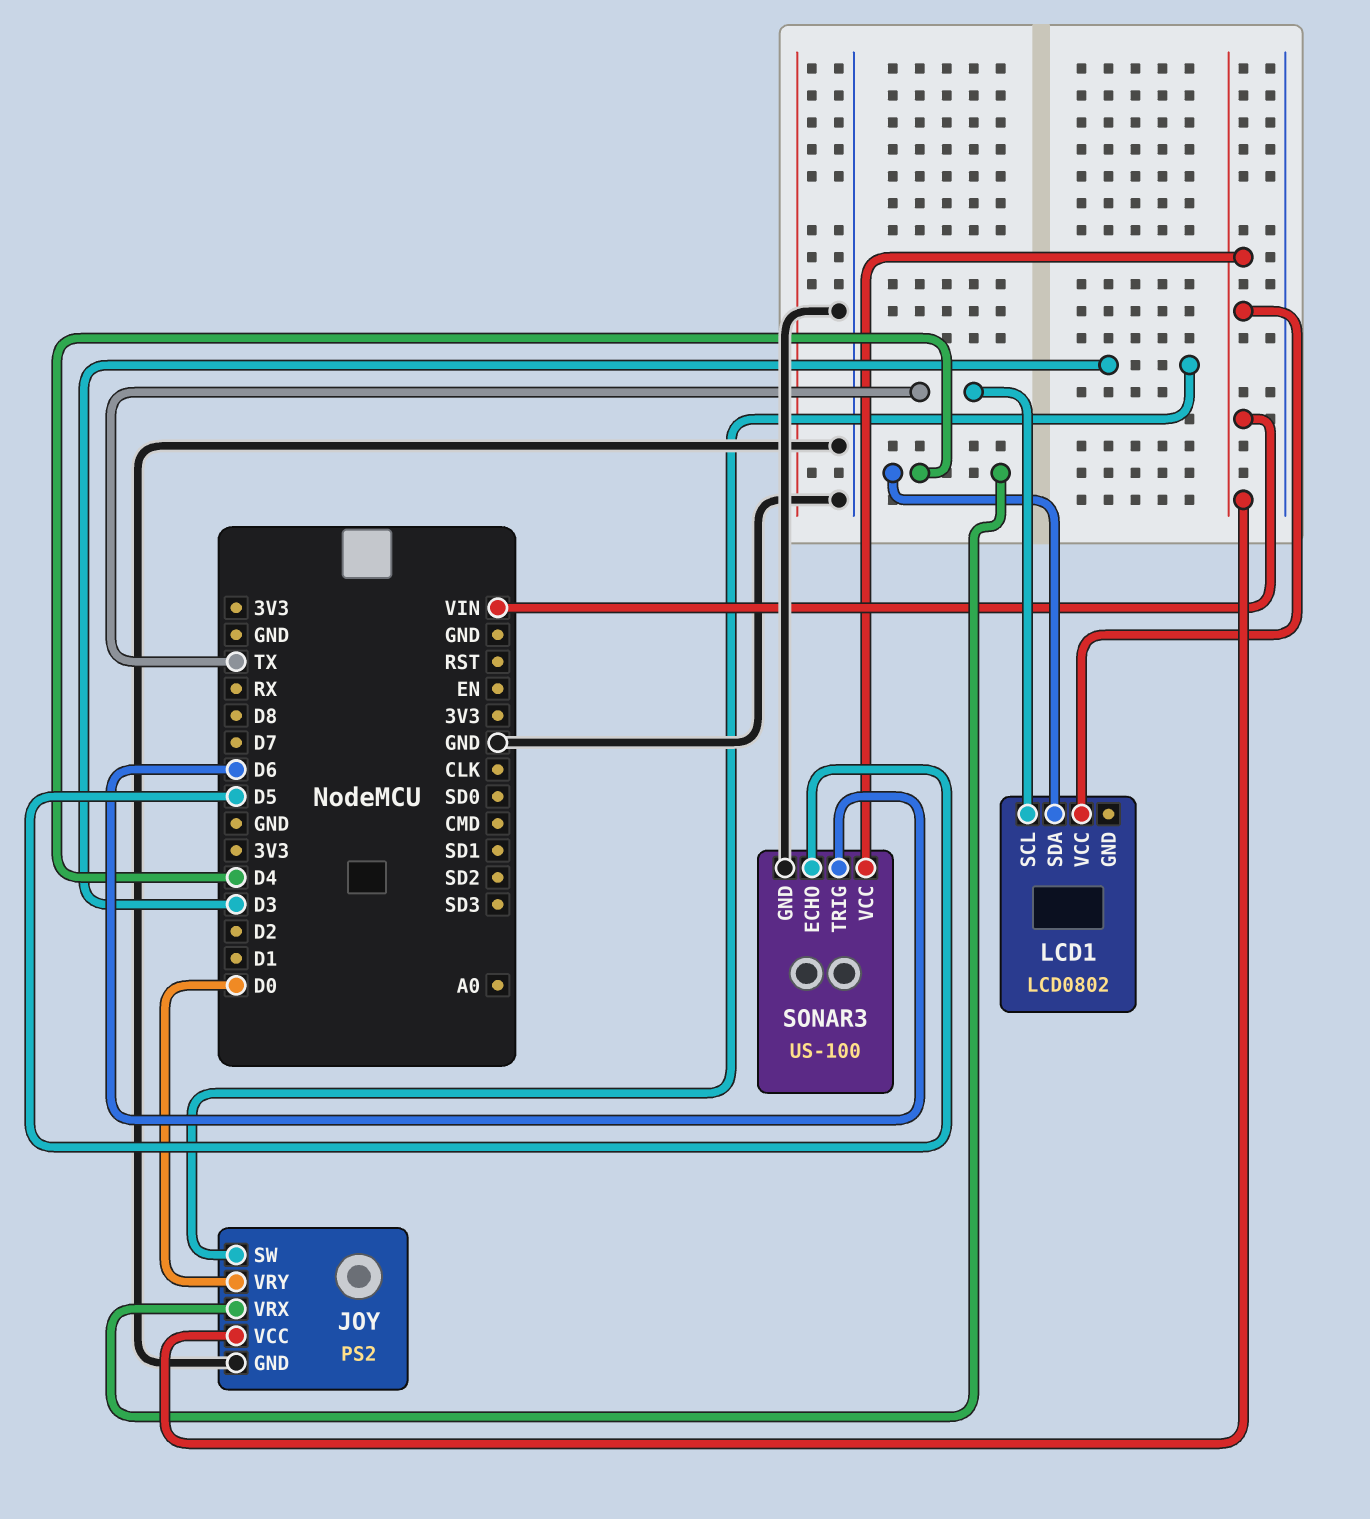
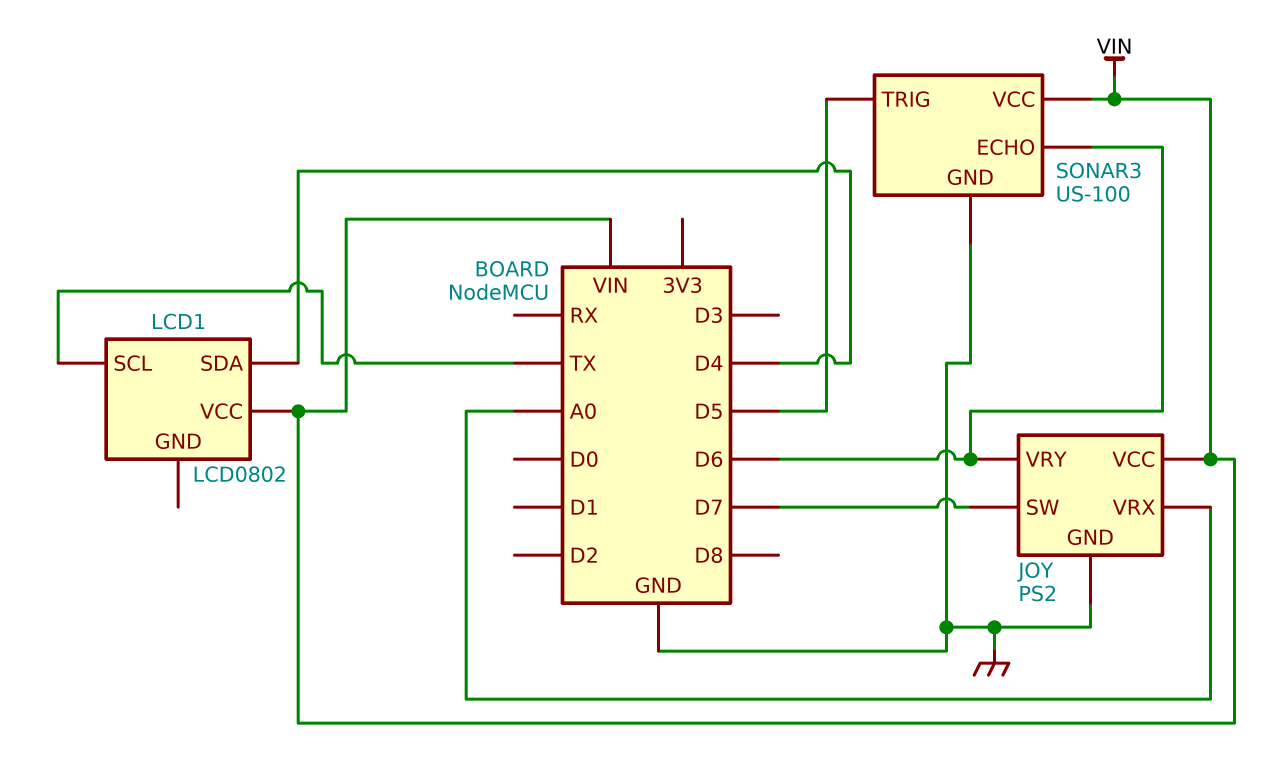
JOY pin SW: D3 -> D7
JOY pin VRX: D4 -> A0
JOY pin VRY: D0 -> D6
SONAR3 pin ECHO: D5 -> D6
SONAR3 pin TRIG: D6 -> D5

